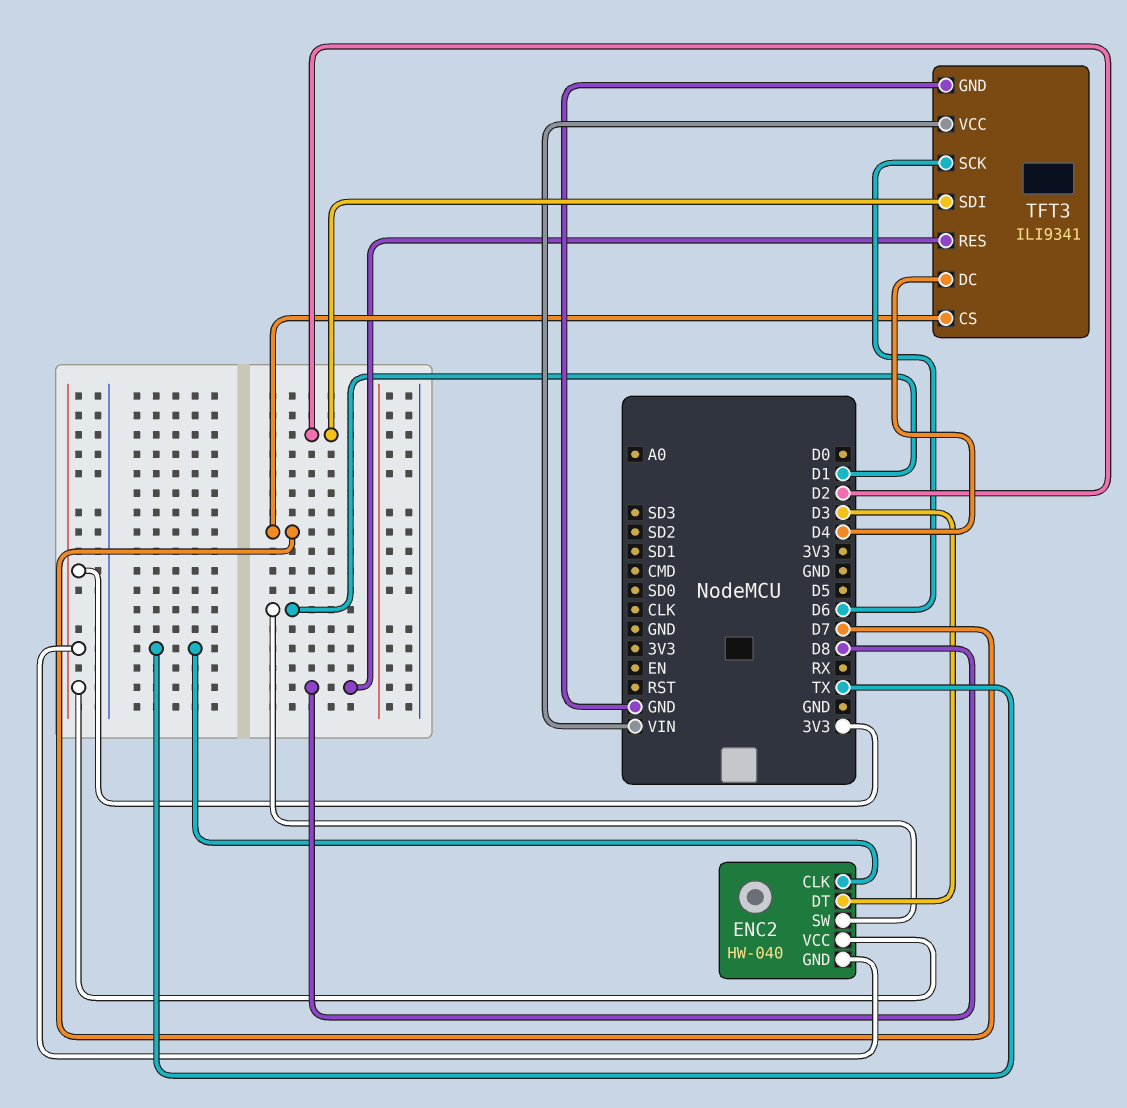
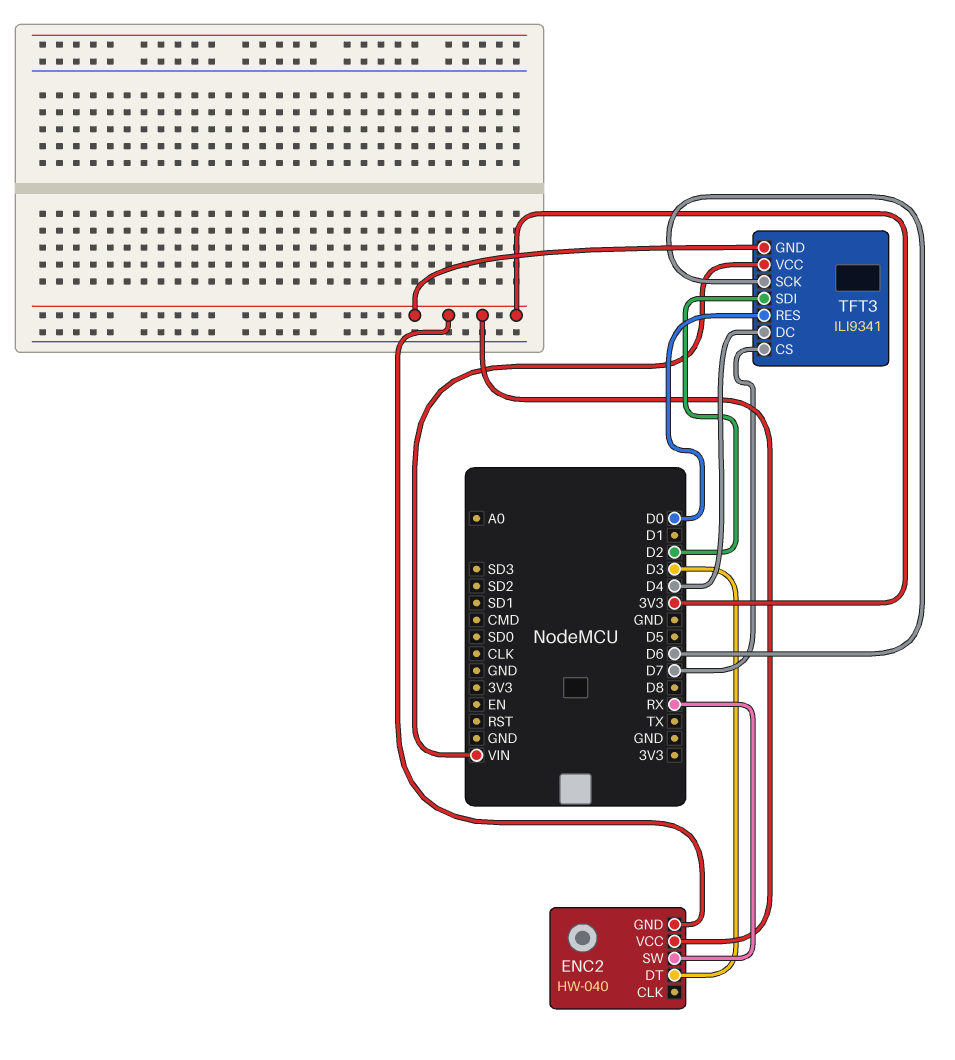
ENC2 pin CLK: TX -> none
ENC2 pin SW: D1 -> RX
TFT3 pin GND: GND -> 3V3
TFT3 pin RES: D8 -> D0

